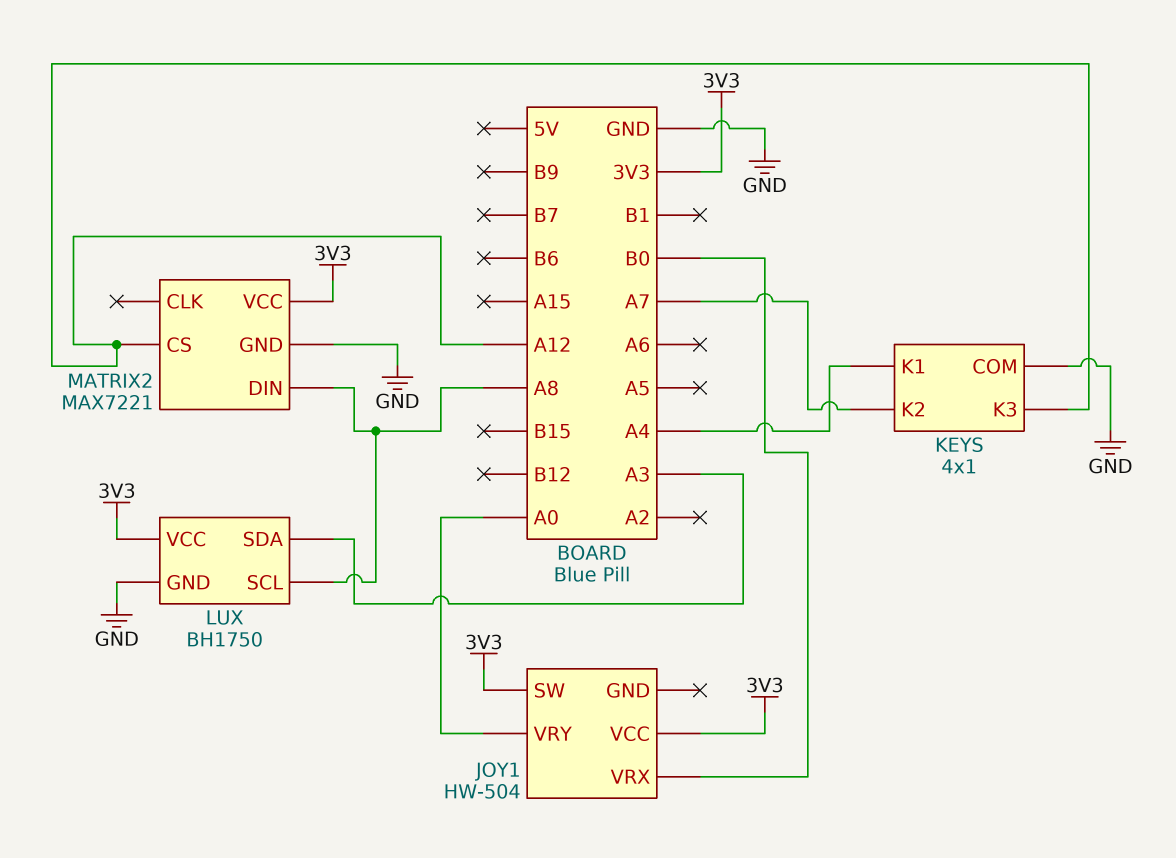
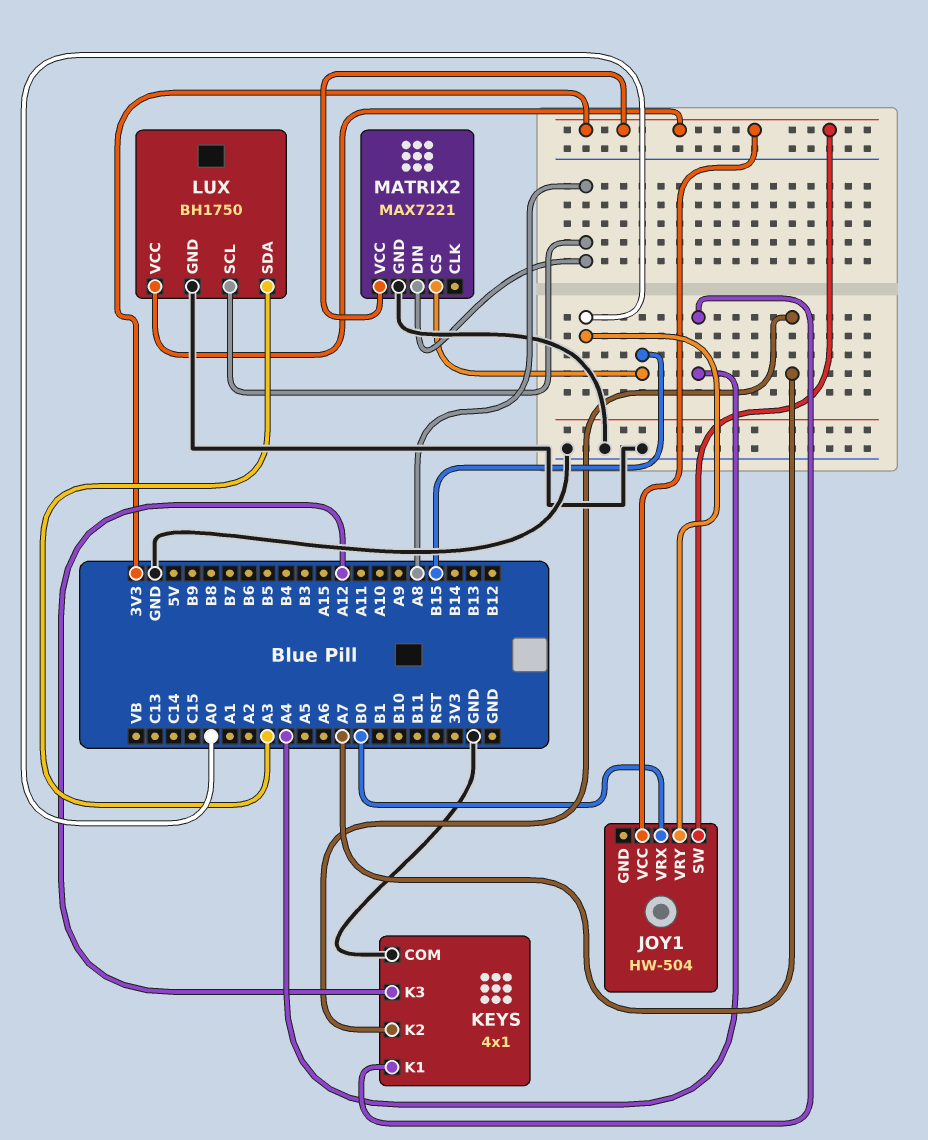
MATRIX2 pin CS: A12 -> B15

